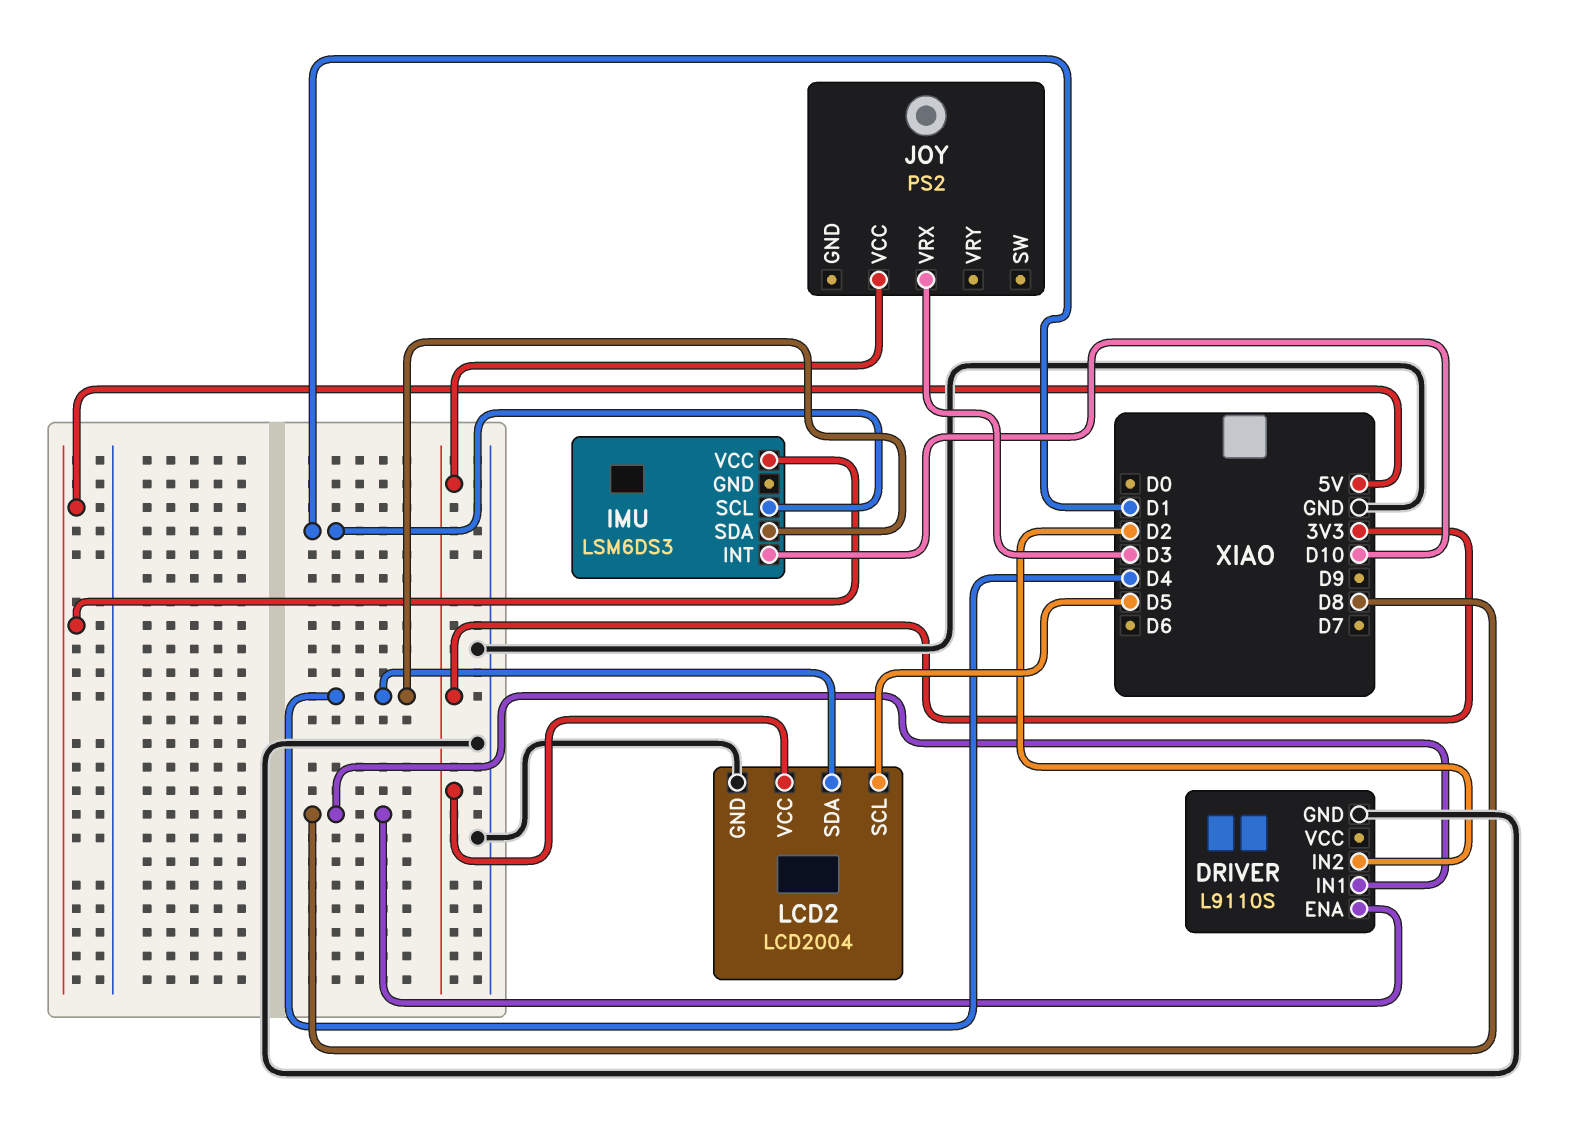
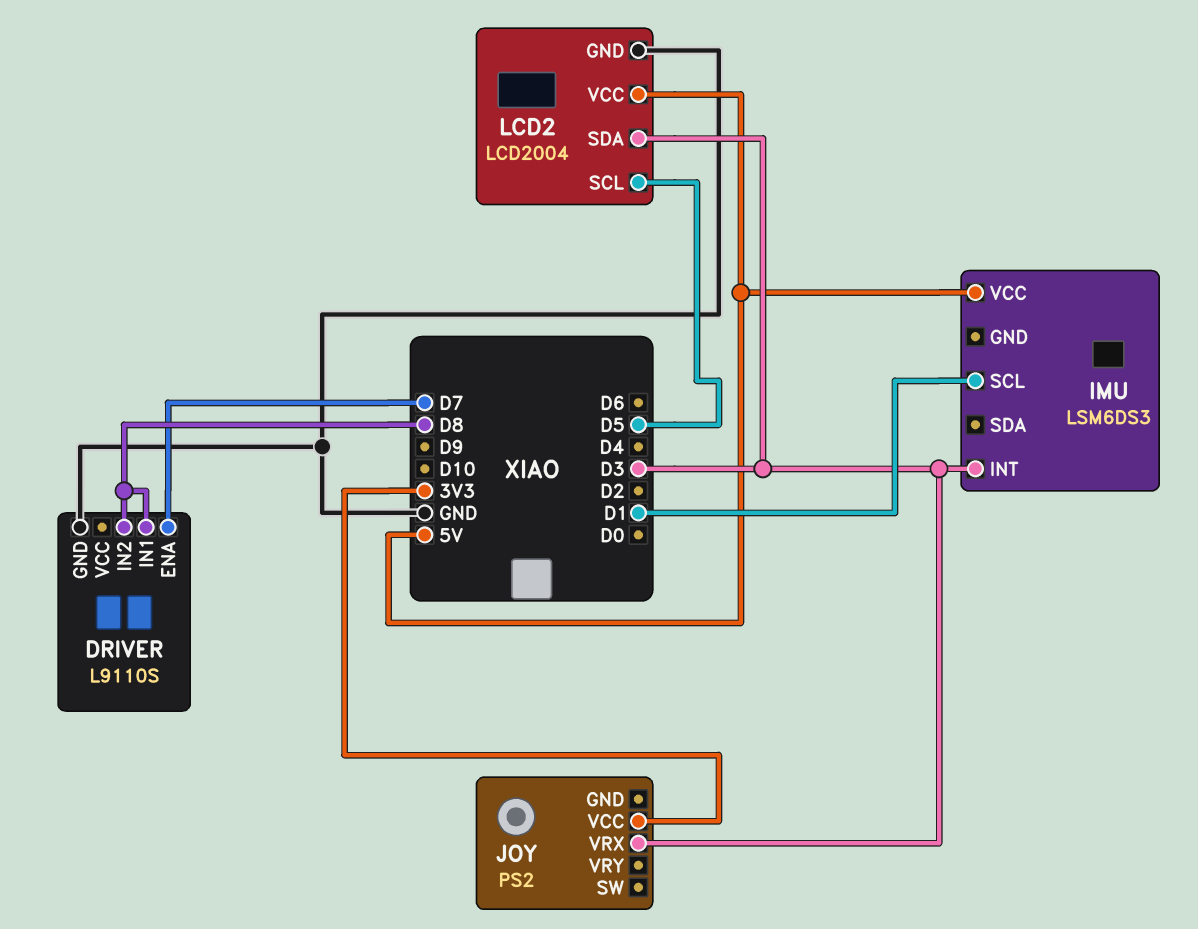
DRIVER pin ENA: D8 -> D7
DRIVER pin IN2: D2 -> D8
IMU pin INT: D10 -> D3
IMU pin SDA: D4 -> none
LCD2 pin SDA: D4 -> D3
LCD2 pin VCC: 3V3 -> 5V

